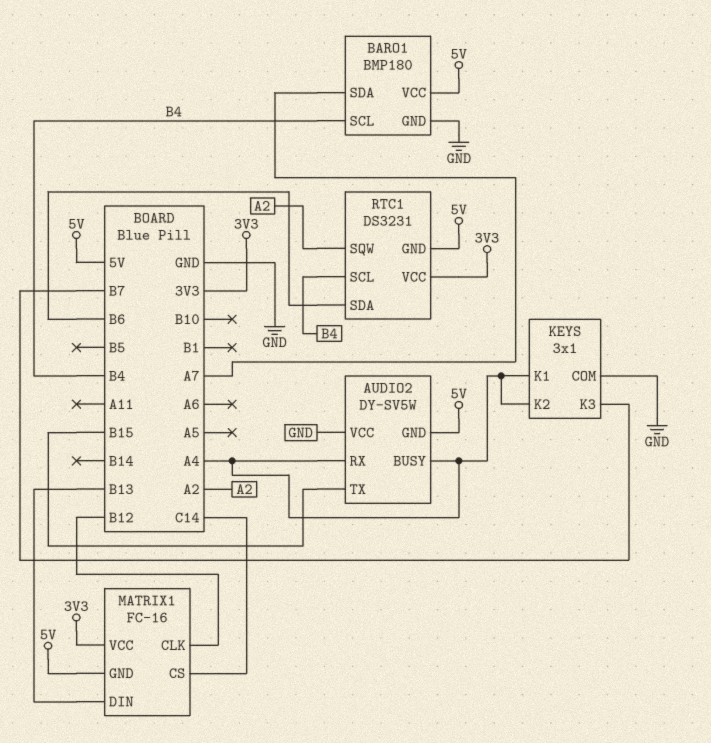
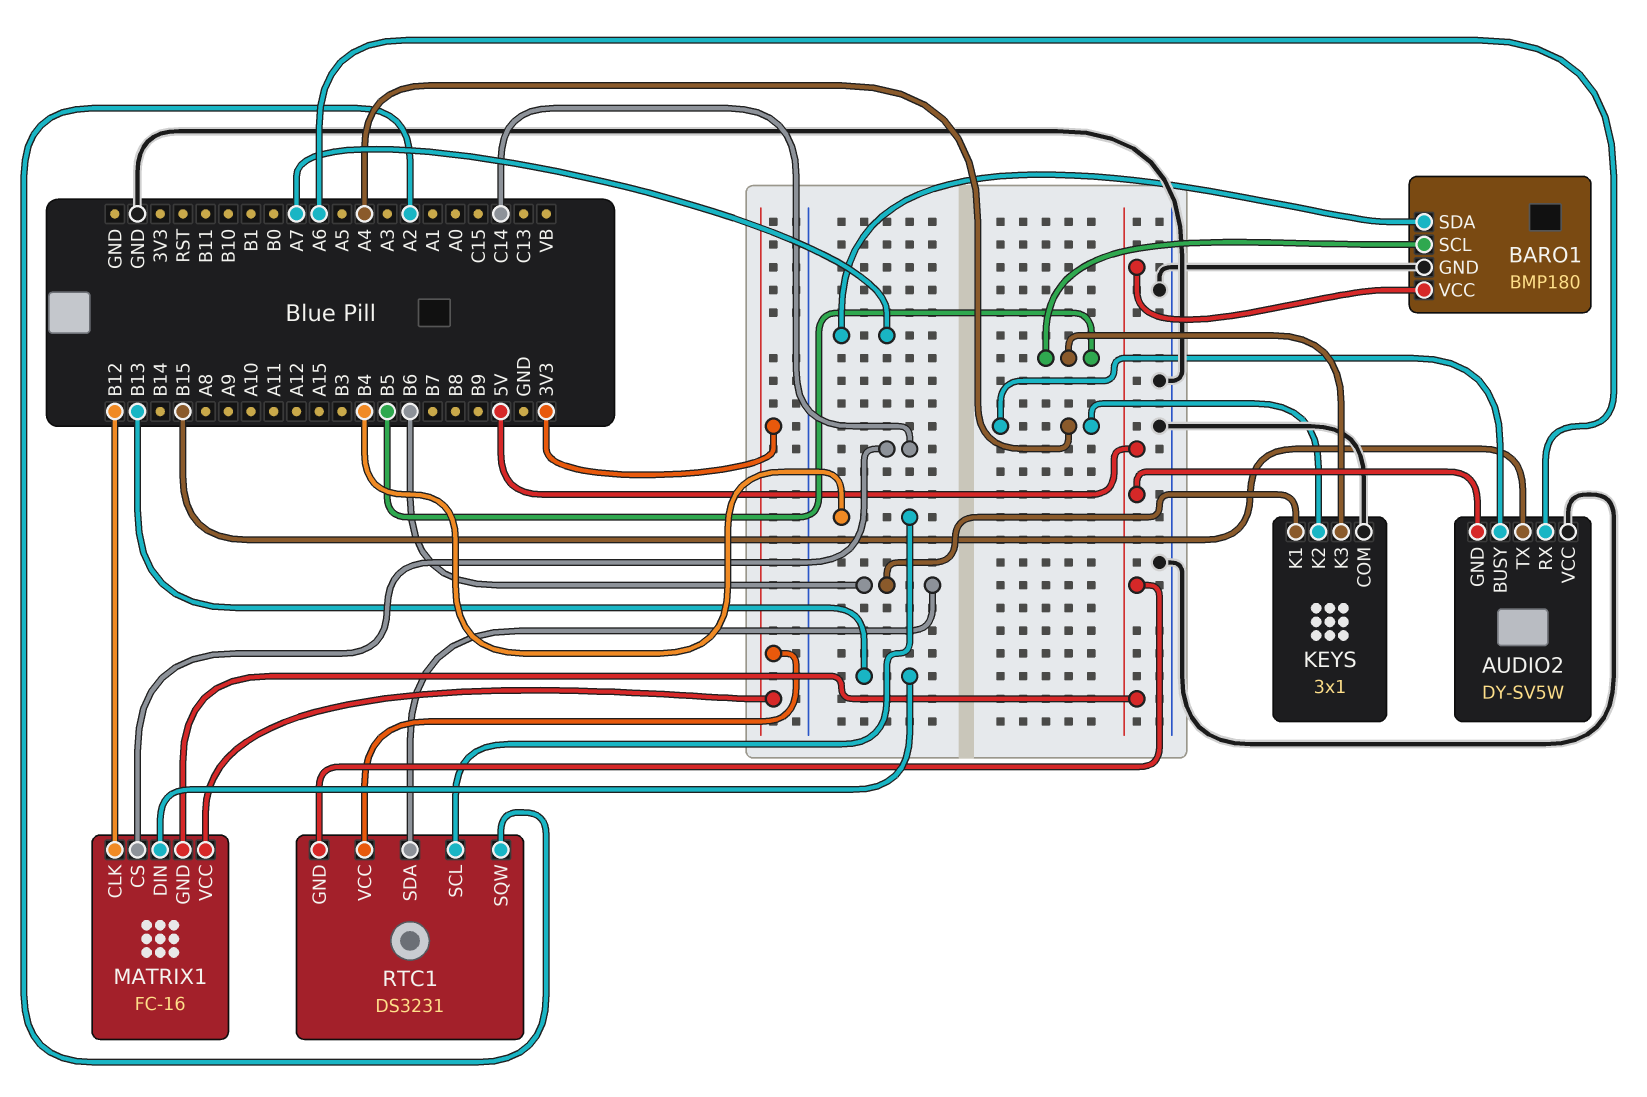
AUDIO2 pin RX: A4 -> A6
BARO1 pin SCL: B4 -> B5
KEYS pin K1: A4 -> B6
KEYS pin K3: B7 -> B5

